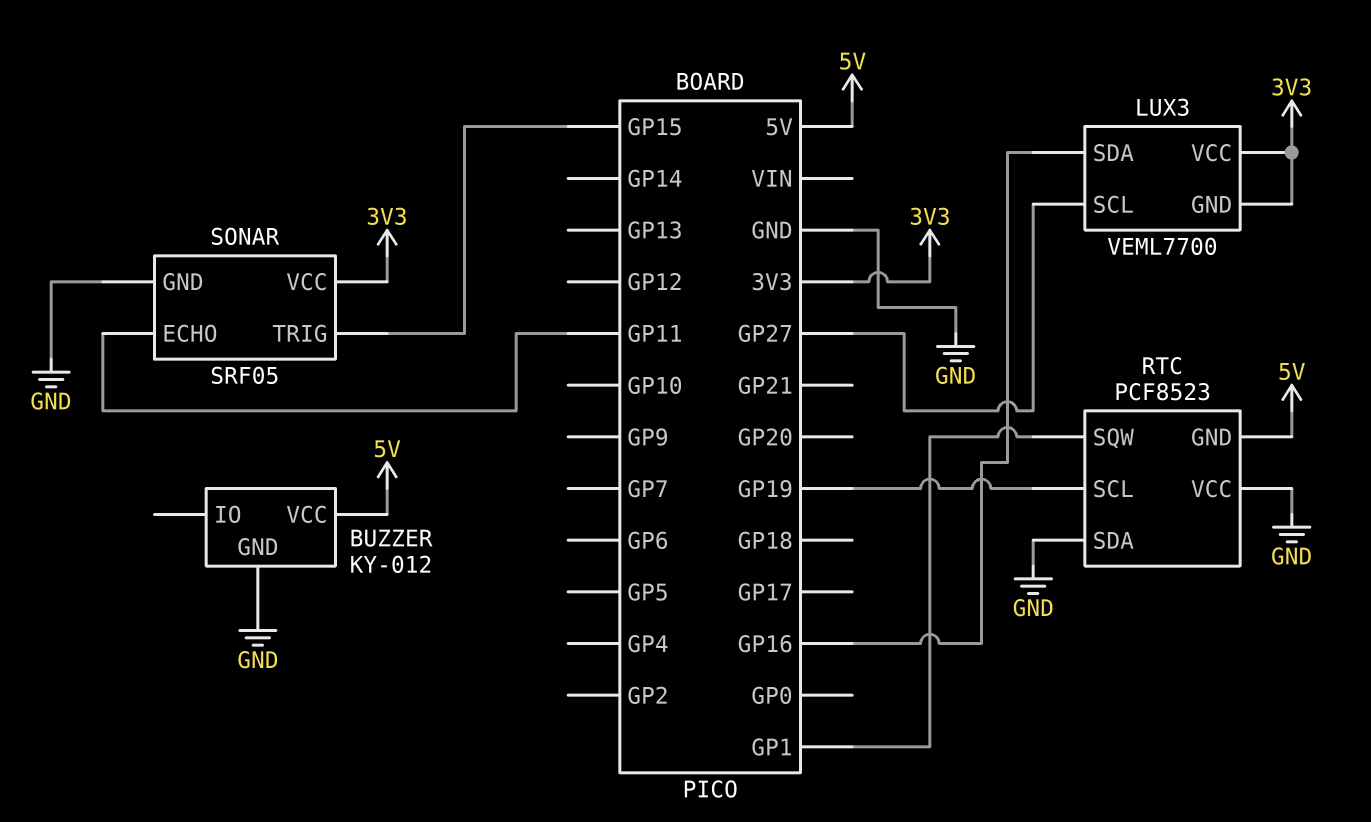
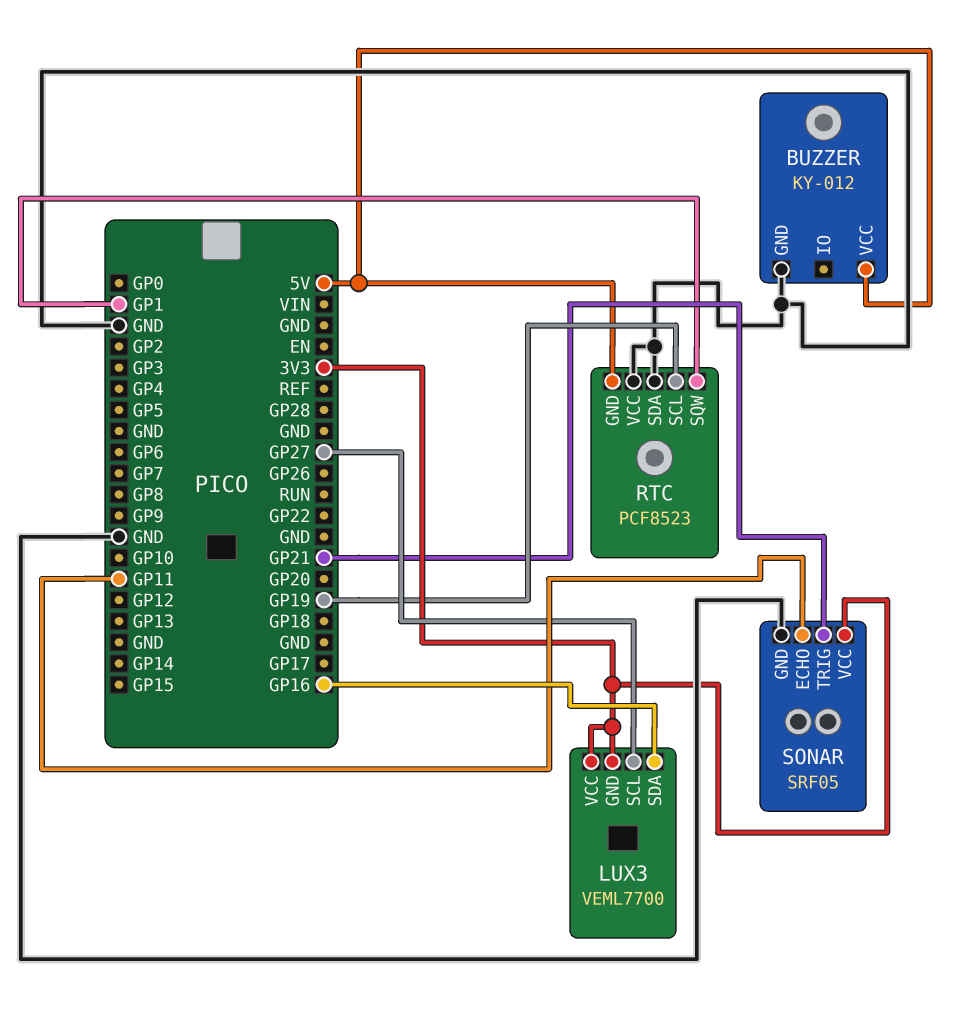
SONAR pin TRIG: GP15 -> GP21

